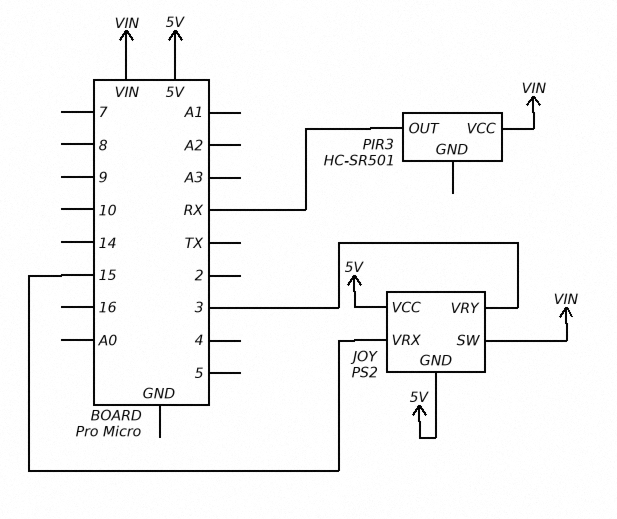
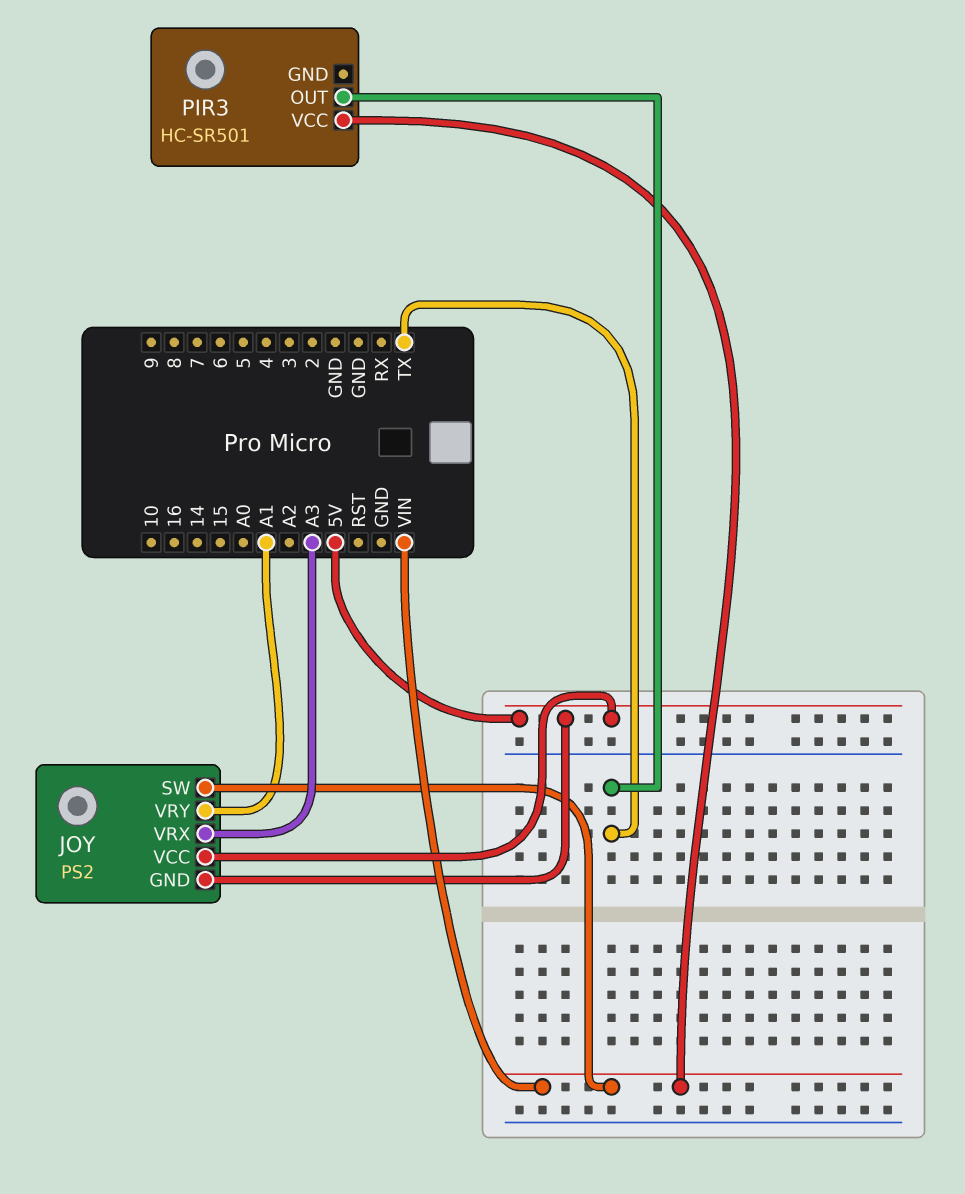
JOY pin VRX: 15 -> A3
JOY pin VRY: 3 -> A1
PIR3 pin OUT: RX -> TX

